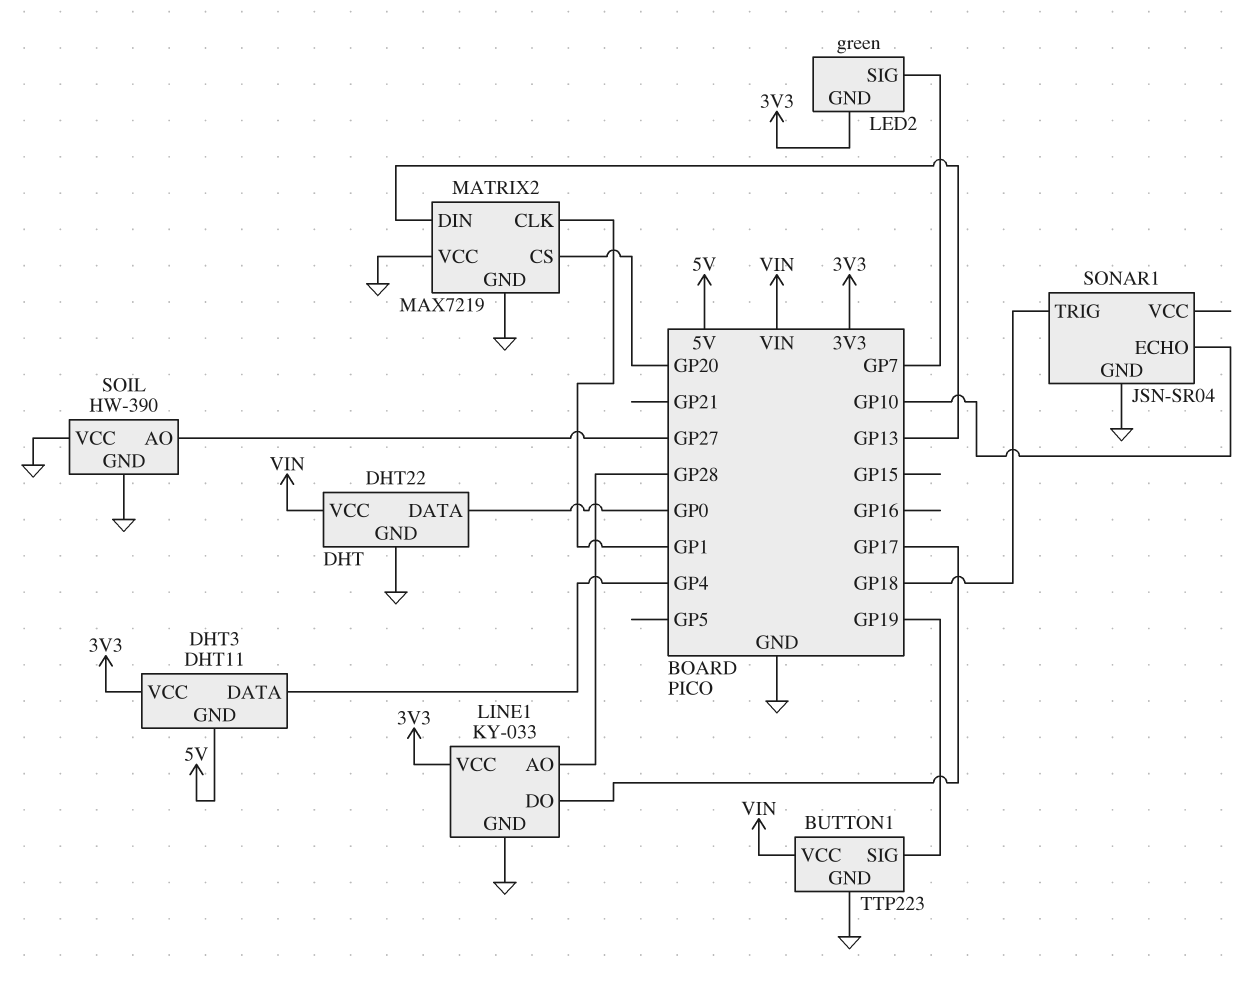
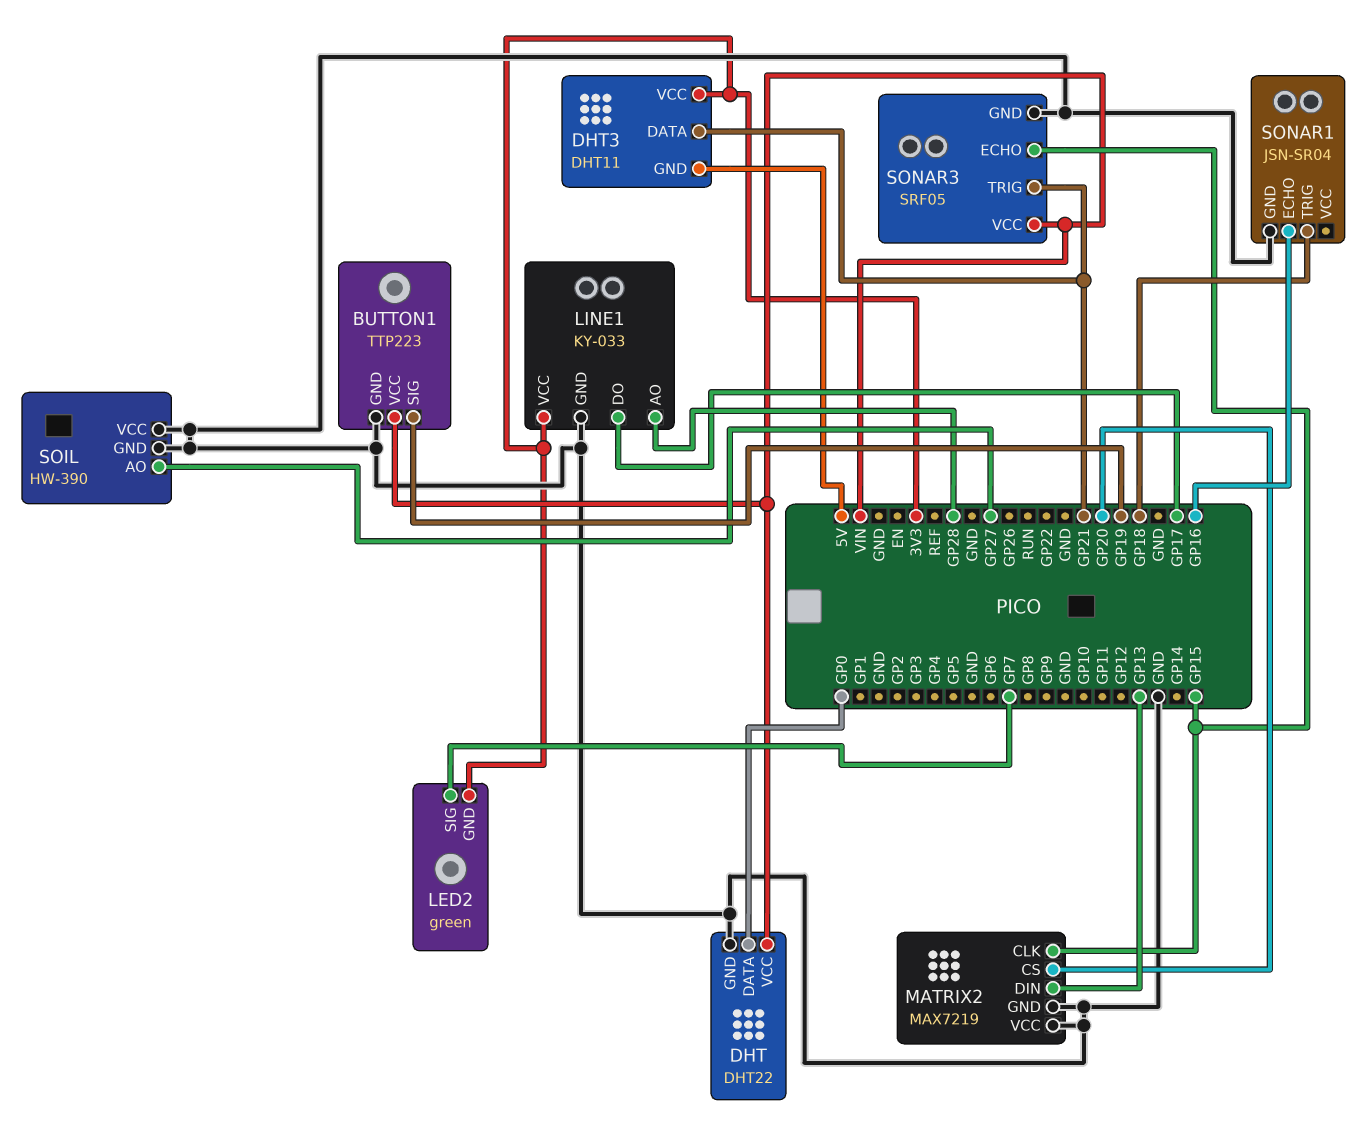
DHT3 pin DATA: GP4 -> GP21
MATRIX2 pin CLK: GP1 -> GP15
SONAR1 pin ECHO: GP10 -> GP16
SONAR3: none -> SRF05
SONAR3 pin ECHO: none -> GP15
SONAR3 pin GND: none -> GND
SONAR3 pin TRIG: none -> GP21
SONAR3 pin VCC: none -> VIN

